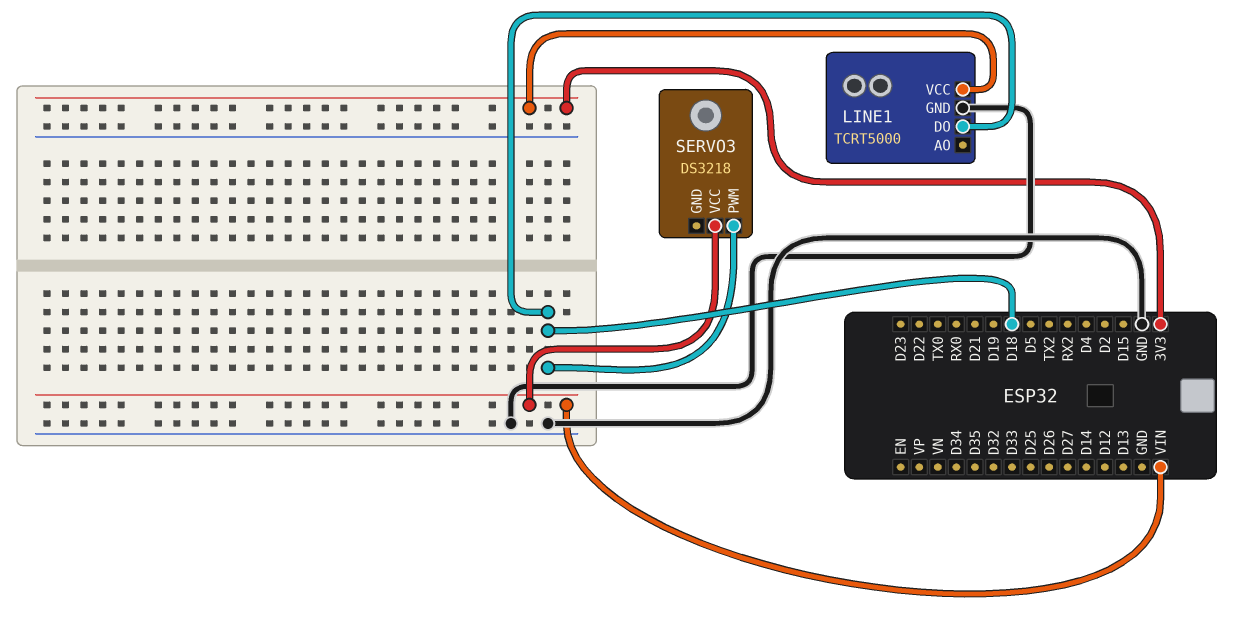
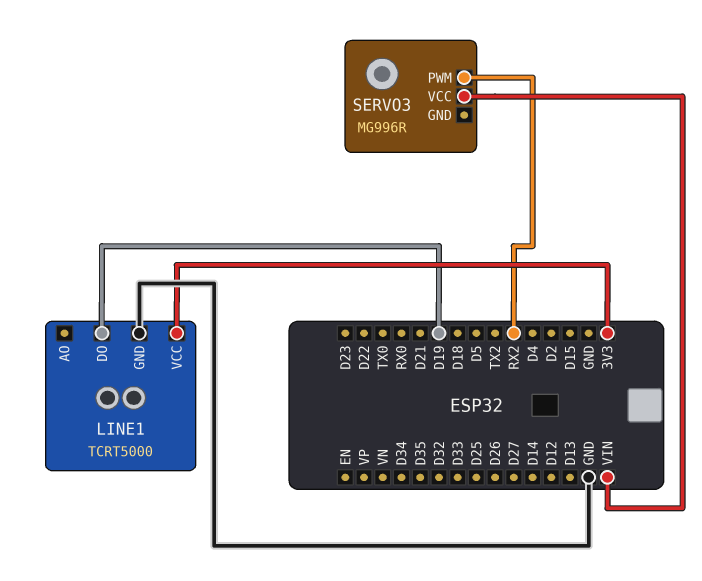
LINE1 pin DO: D18 -> D19
SERVO3: DS3218 -> MG996R
SERVO3 pin PWM: D18 -> RX2

